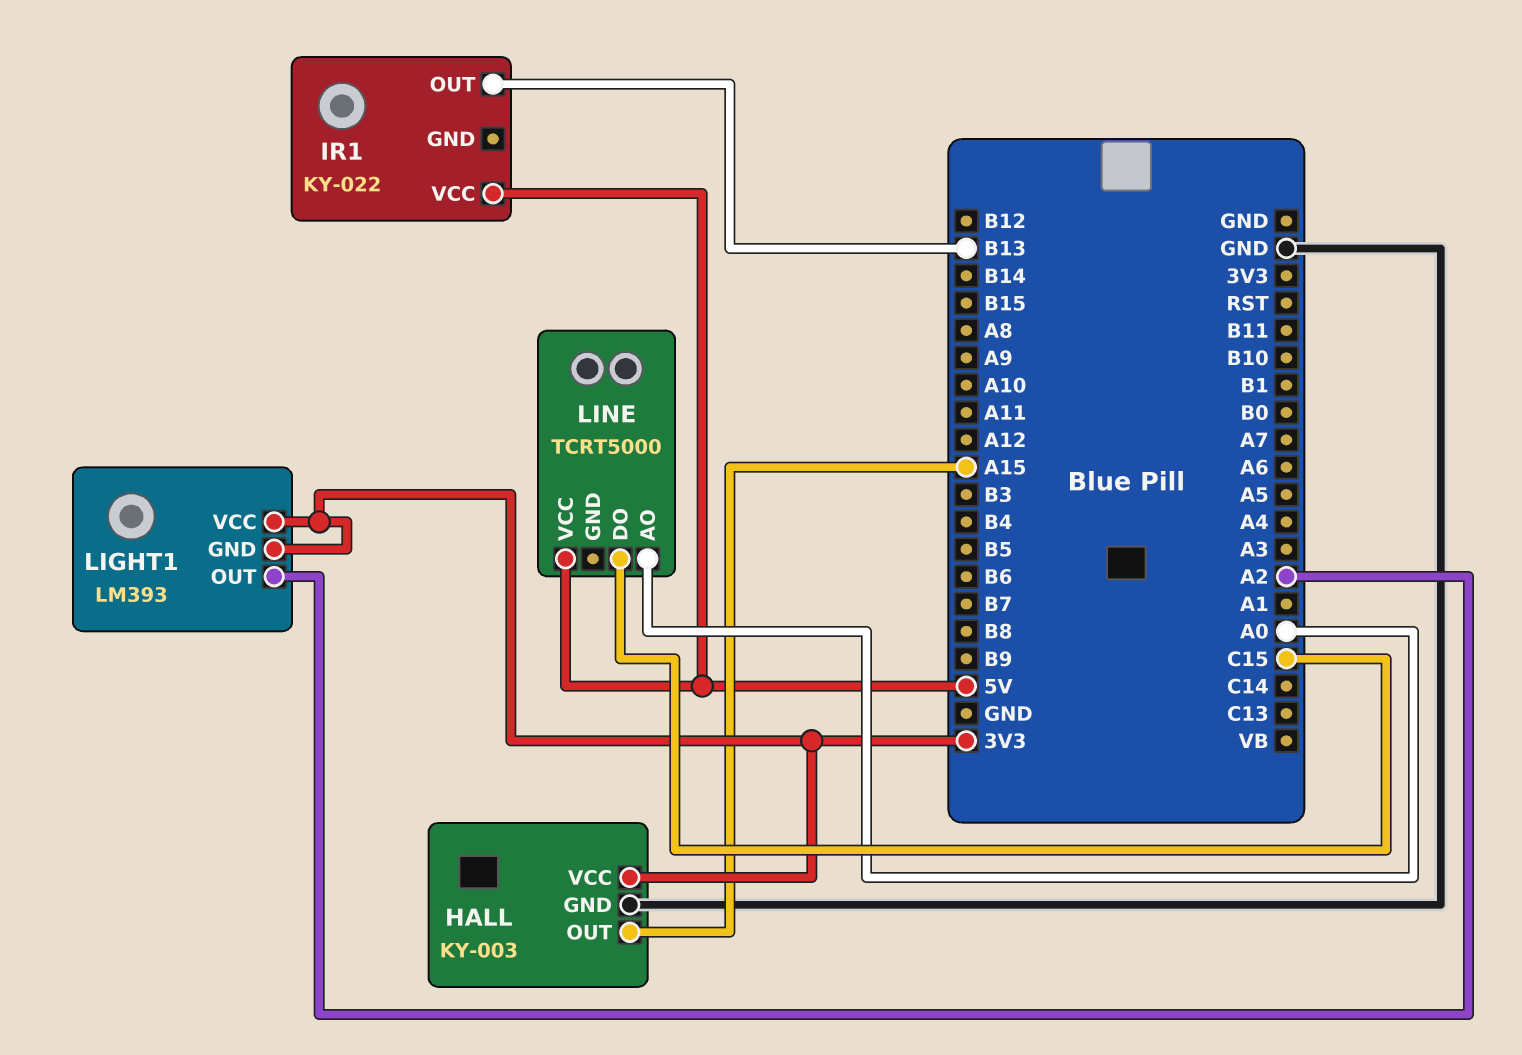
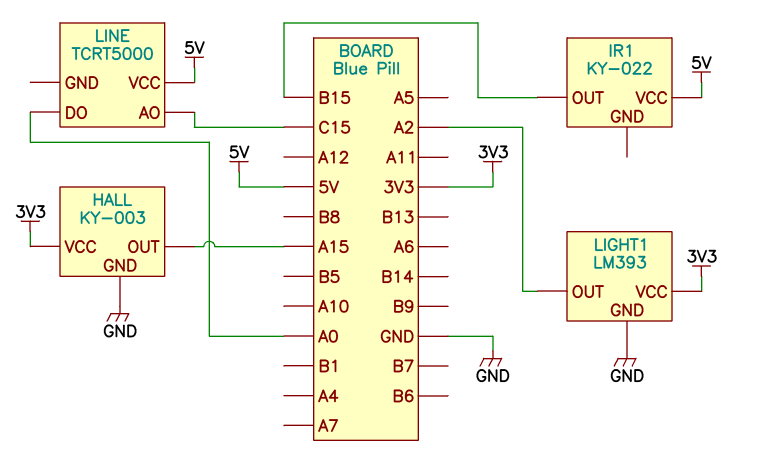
IR1 pin OUT: B13 -> B15
LIGHT1 pin GND: 3V3 -> GND
LINE pin AO: A0 -> C15
LINE pin DO: C15 -> A0

